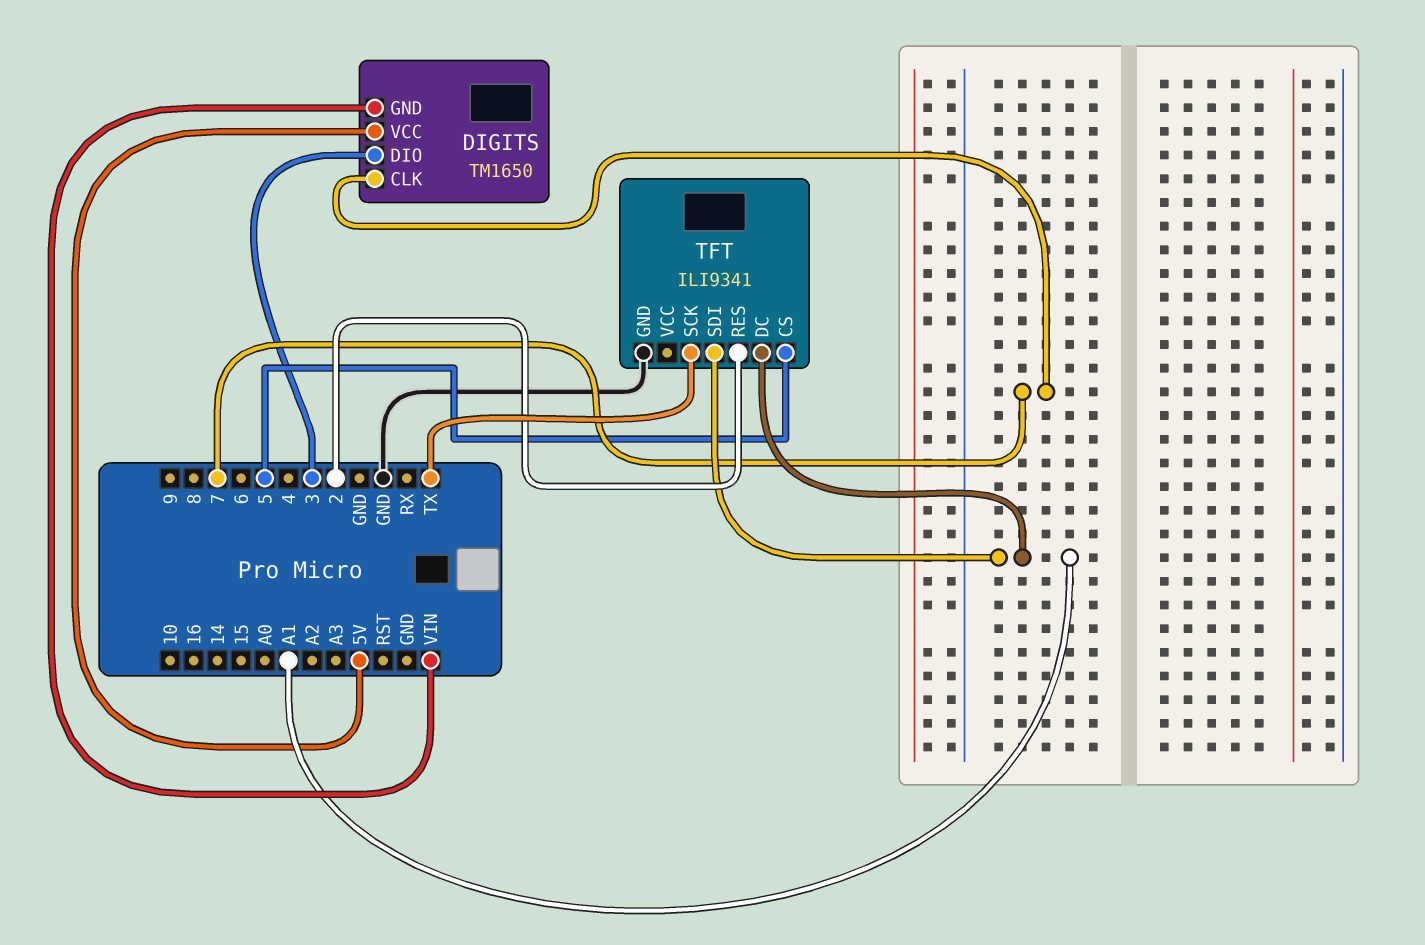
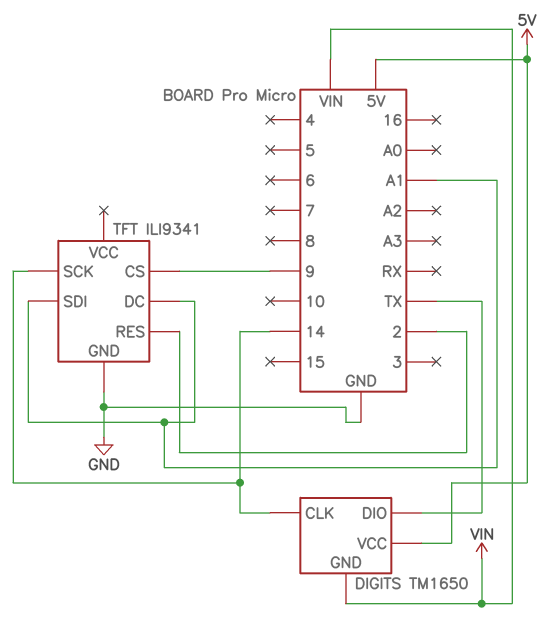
DIGITS pin CLK: 7 -> 14
DIGITS pin DIO: 3 -> TX
TFT pin CS: 5 -> 9
TFT pin SCK: TX -> 14

